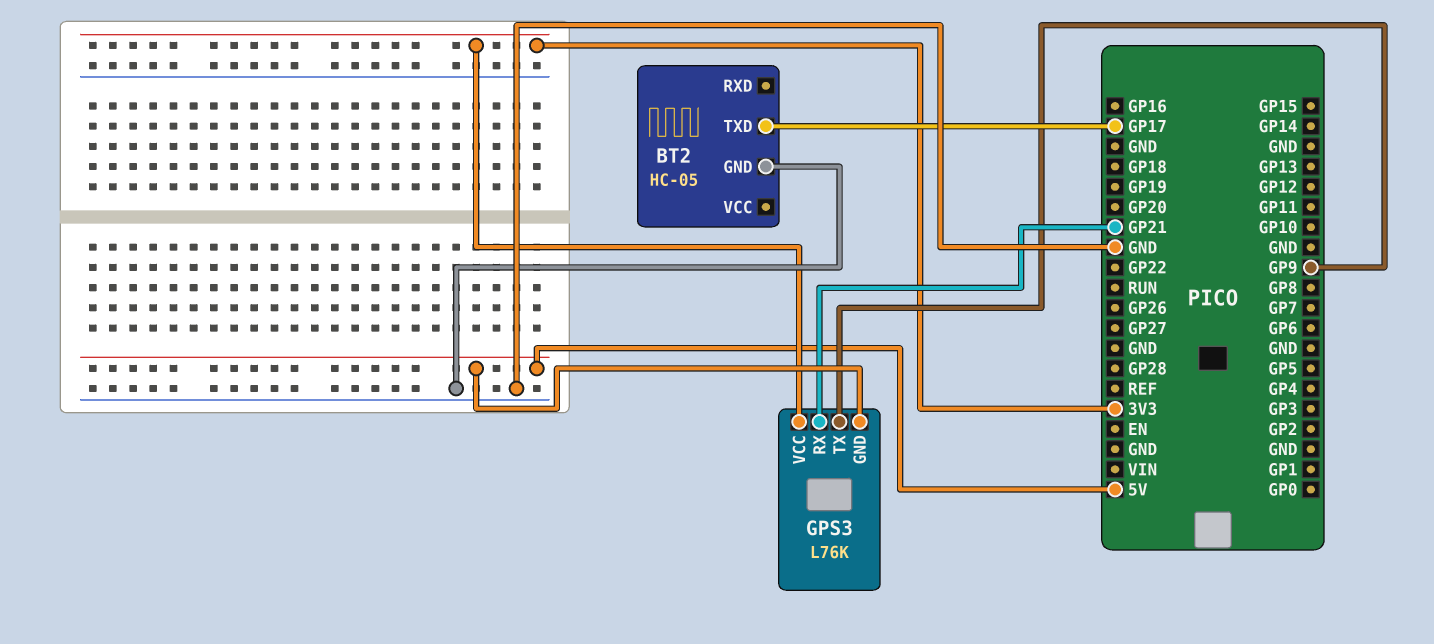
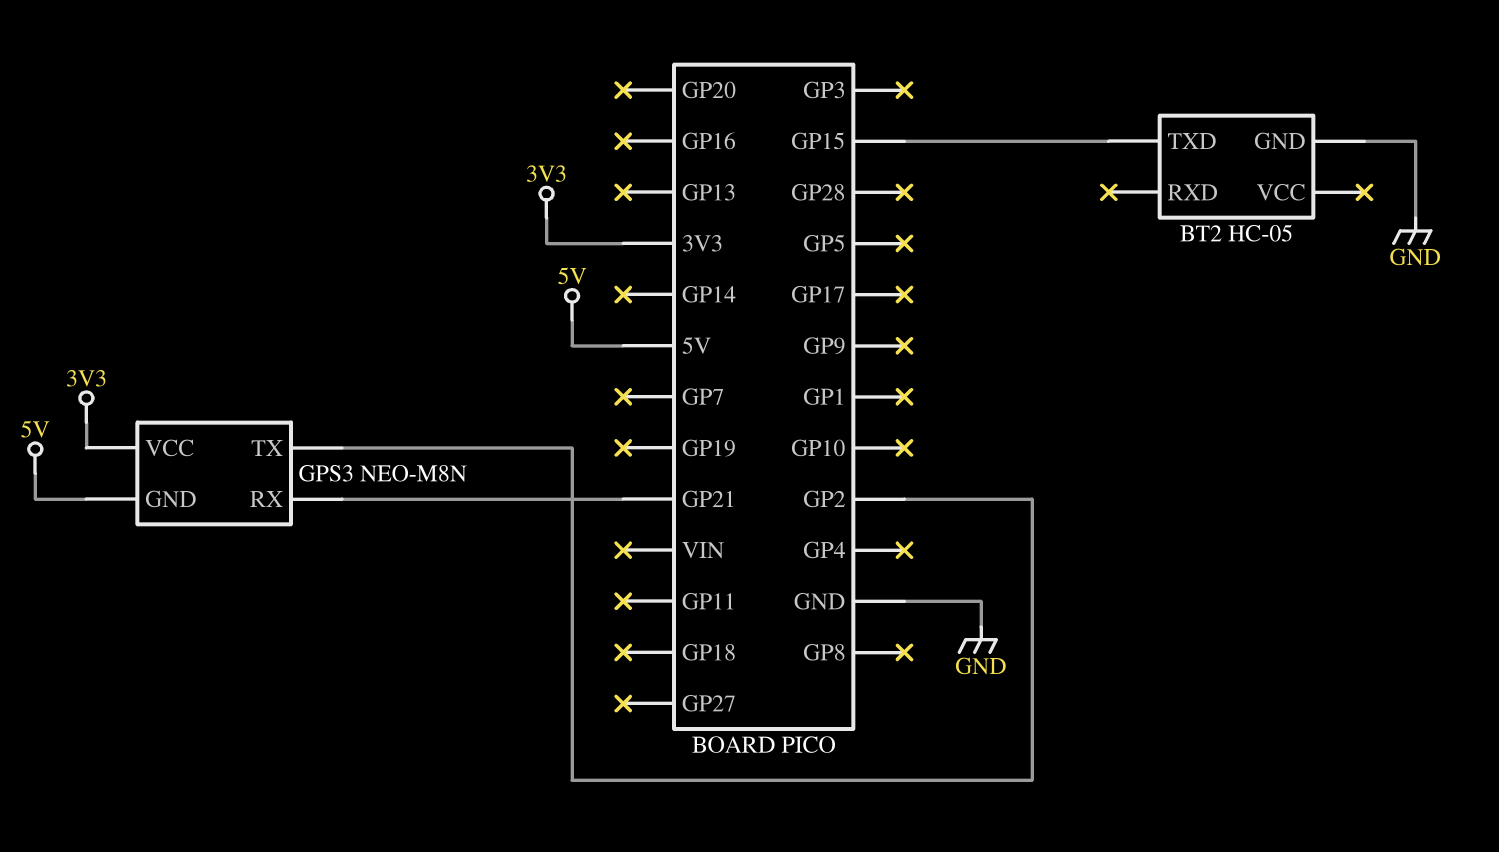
BT2 pin TXD: GP17 -> GP15
GPS3: L76K -> NEO-M8N
GPS3 pin TX: GP9 -> GP2

